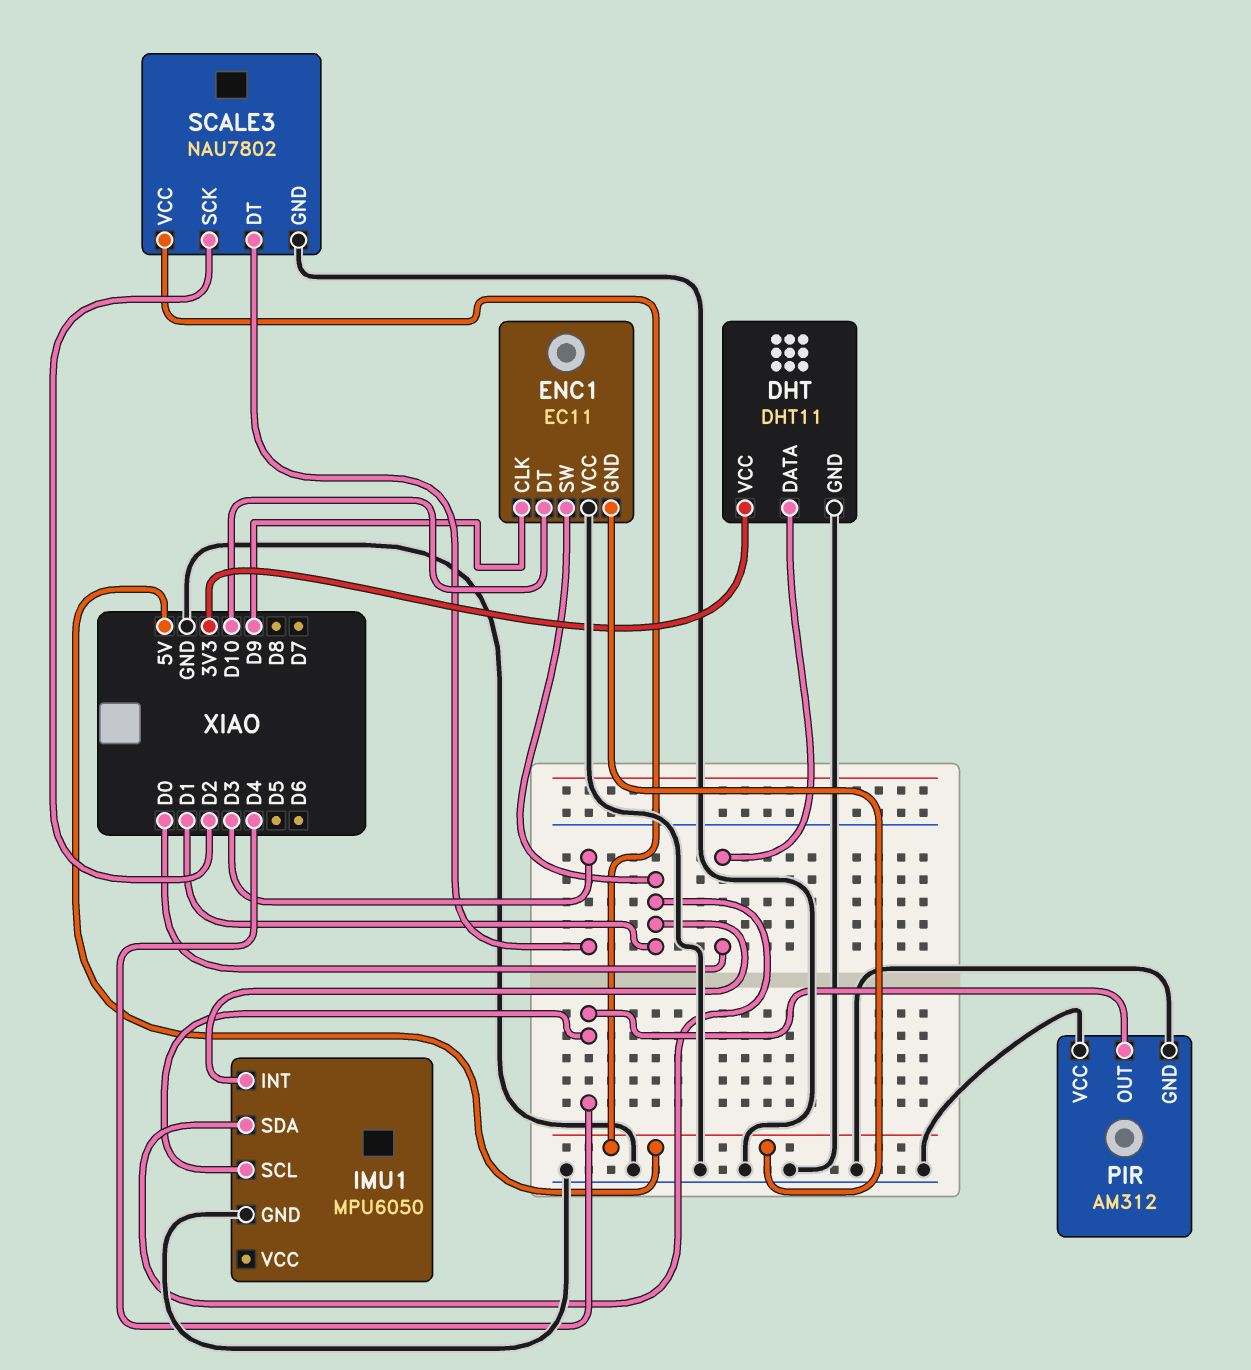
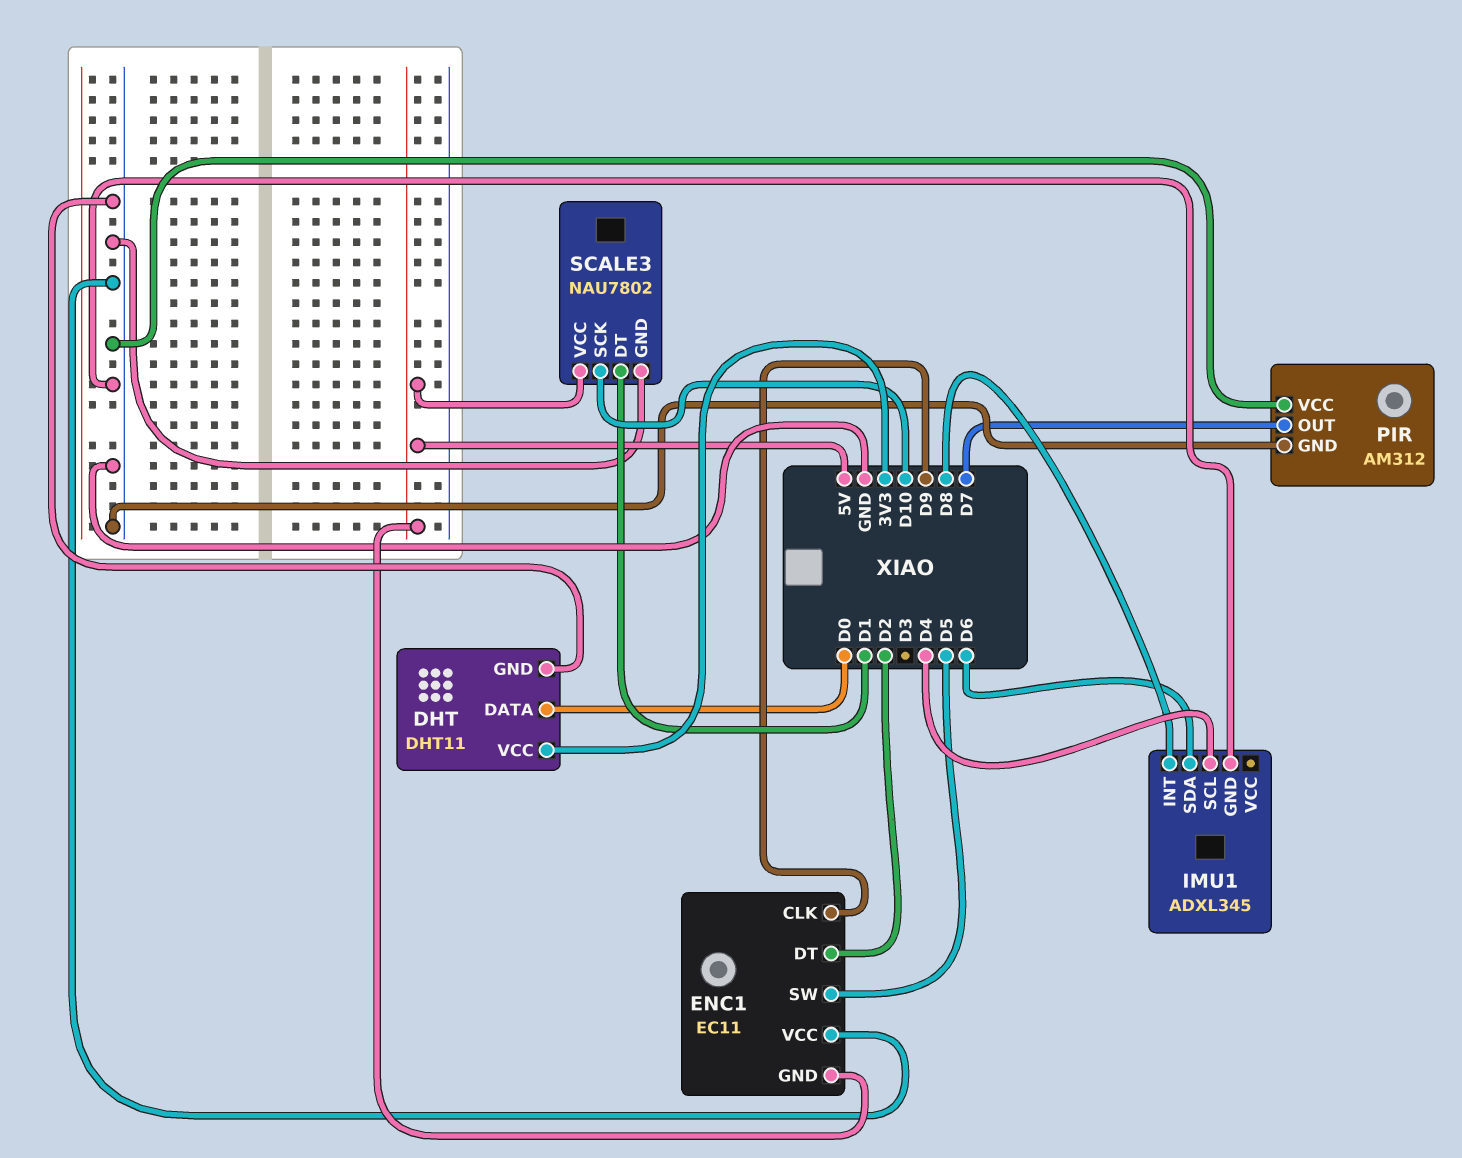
ENC1 pin DT: D10 -> D2
ENC1 pin SW: D1 -> D5
IMU1: MPU6050 -> ADXL345
IMU1 pin INT: D1 -> D8
IMU1 pin SDA: D1 -> D6
PIR pin OUT: D4 -> D7
SCALE3 pin DT: D3 -> D1
SCALE3 pin SCK: D2 -> D10

